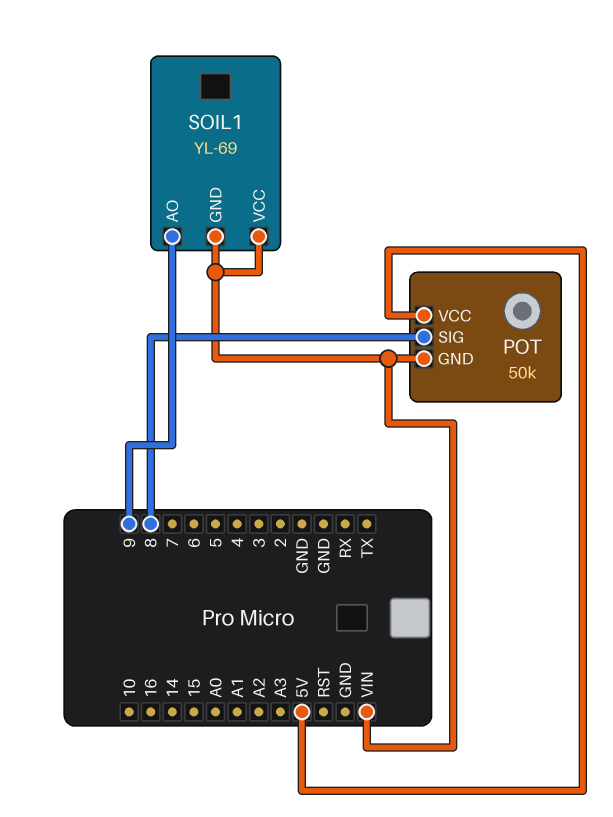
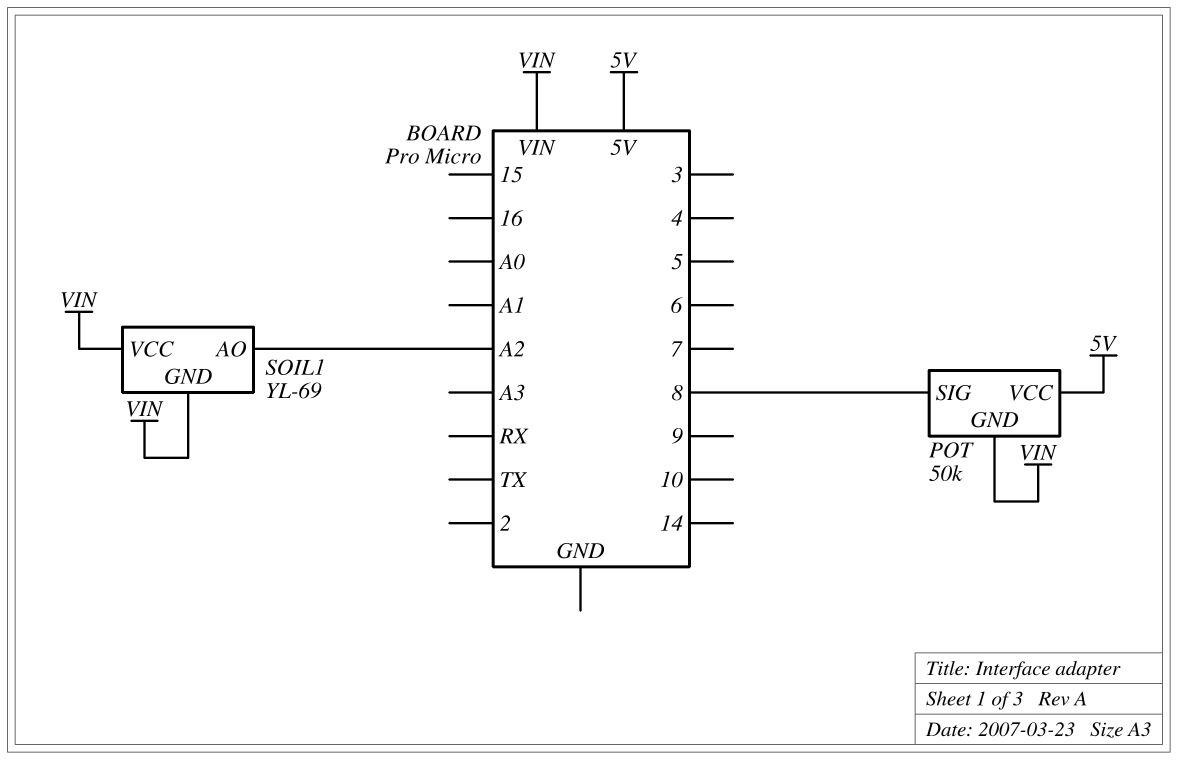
SOIL1 pin AO: 9 -> A2

